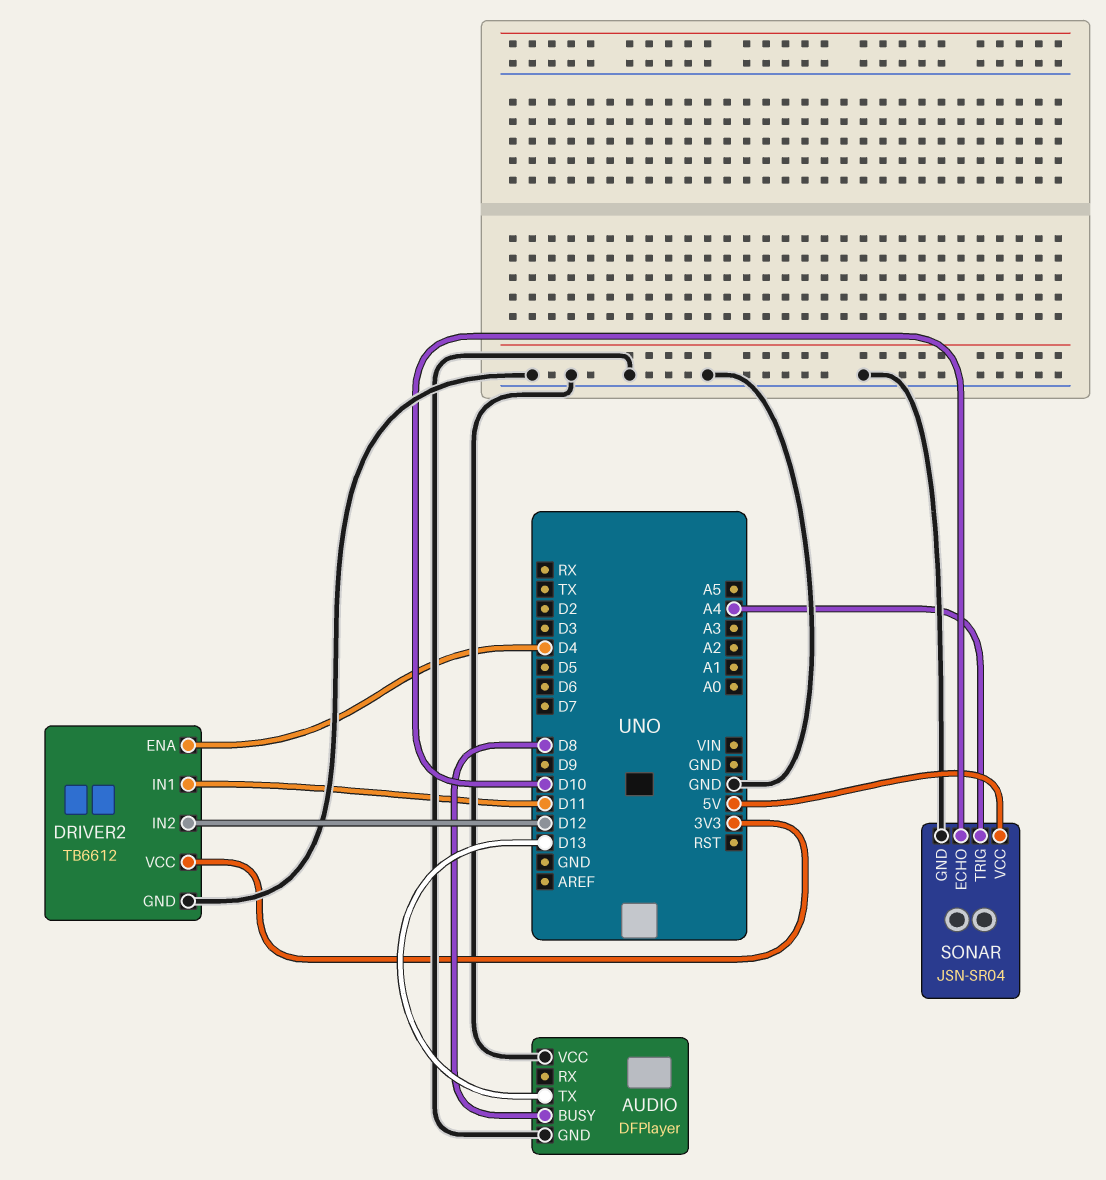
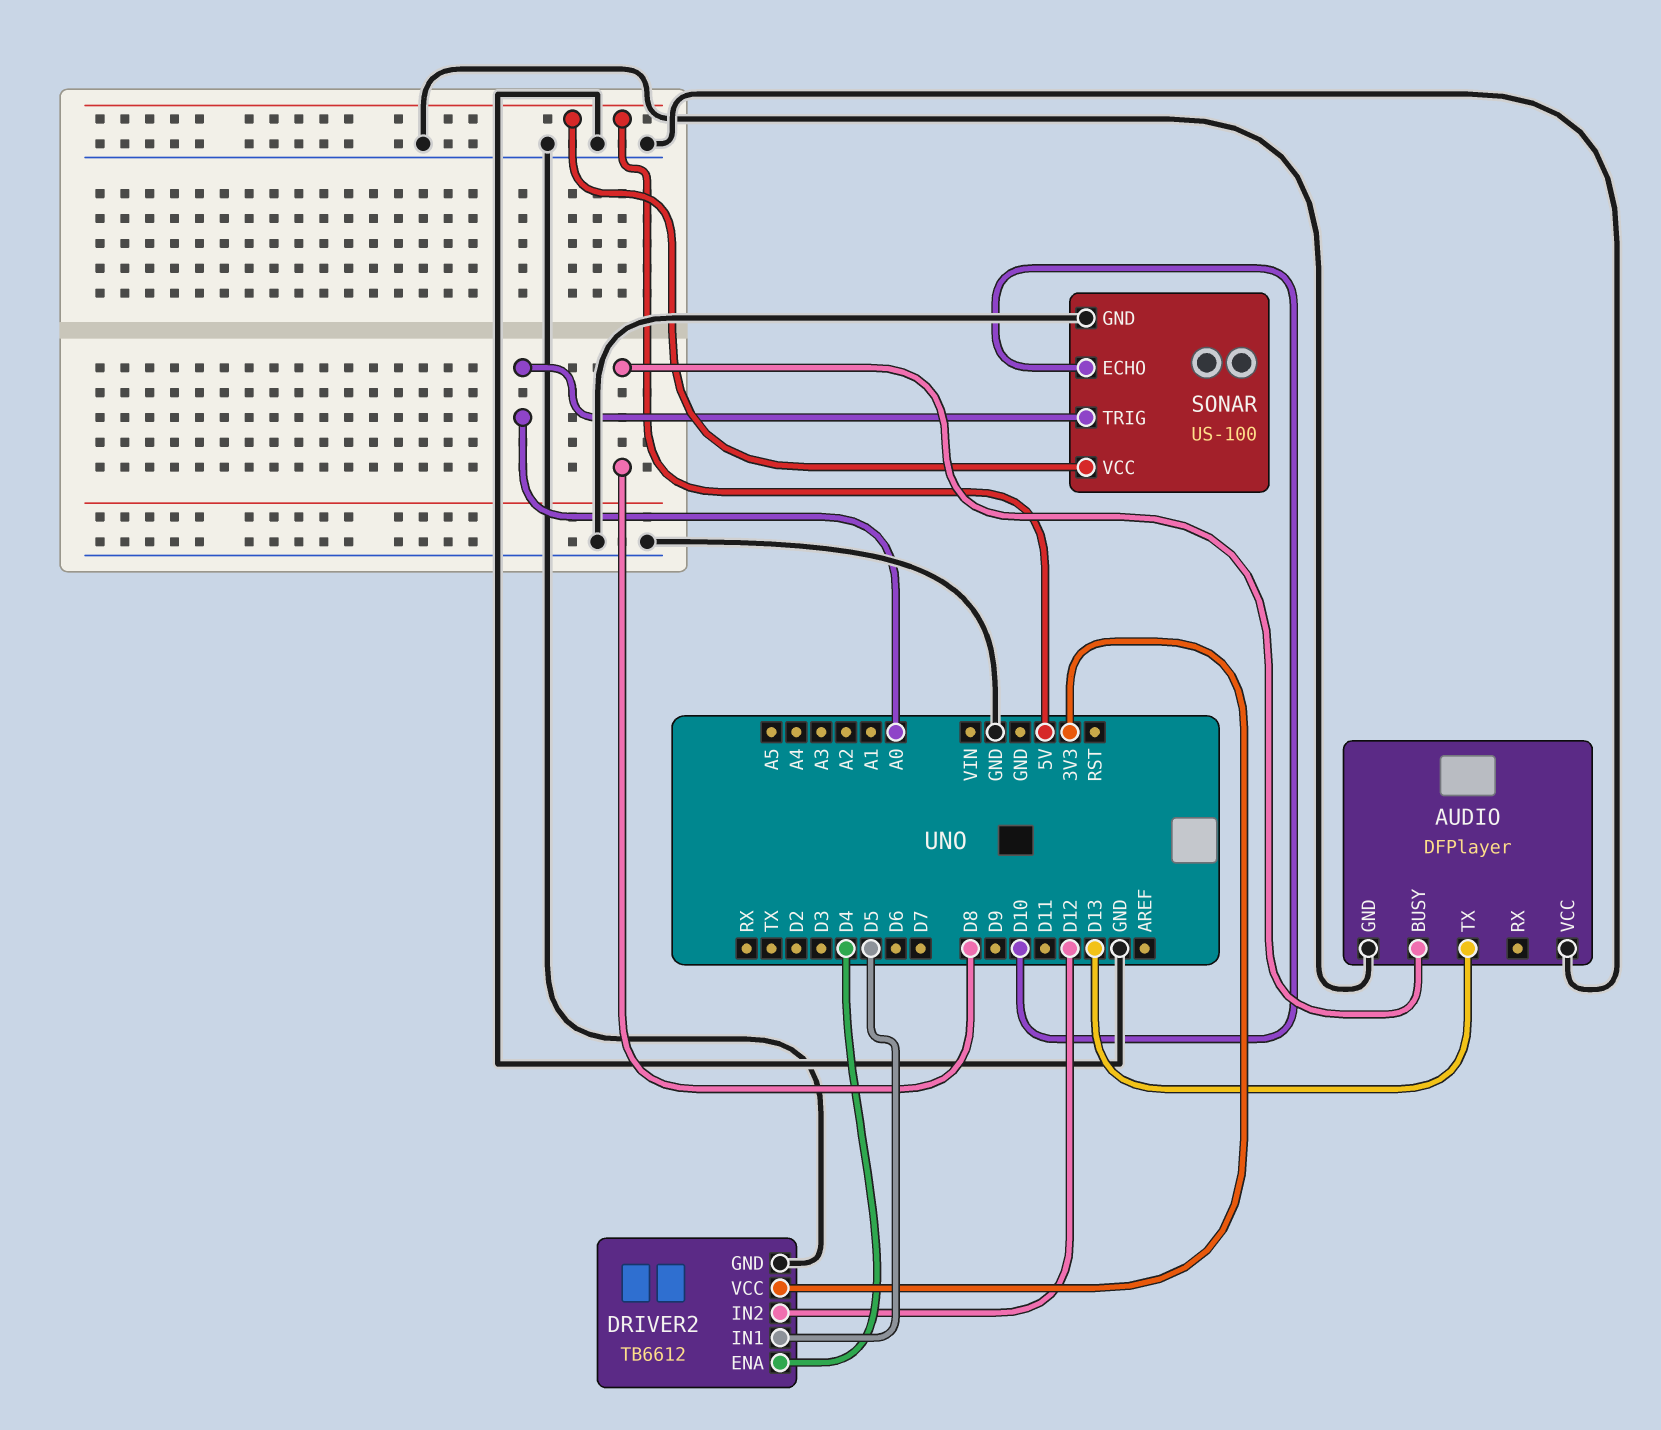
DRIVER2 pin IN1: D11 -> D5
SONAR: JSN-SR04 -> US-100
SONAR pin TRIG: A4 -> A0

